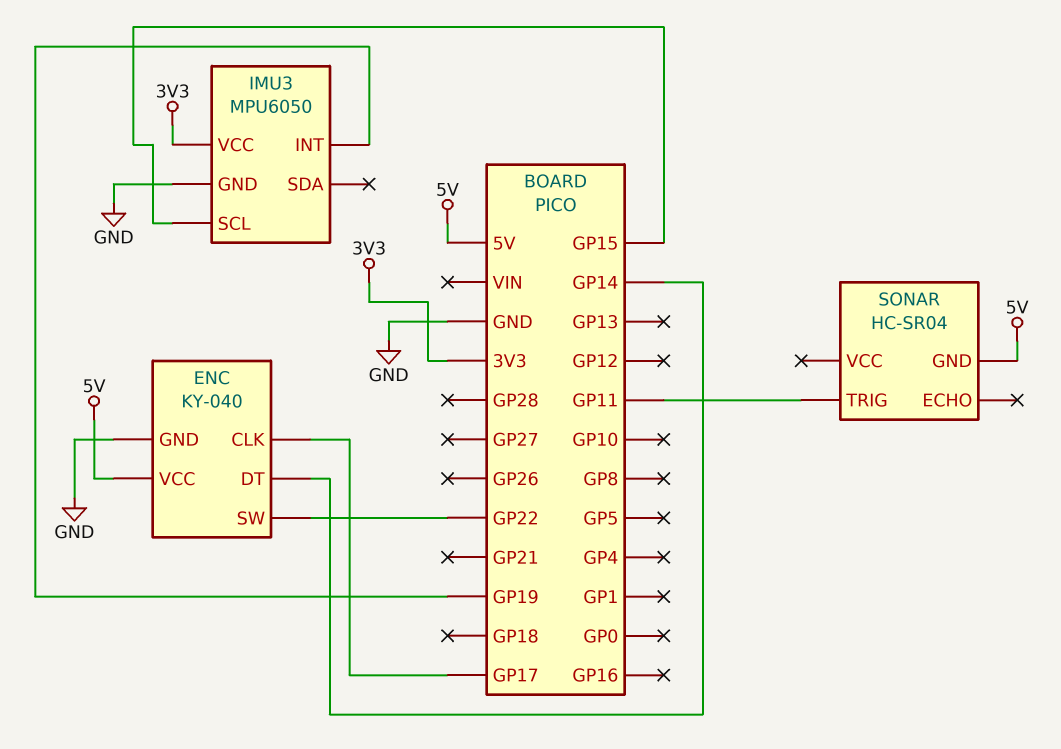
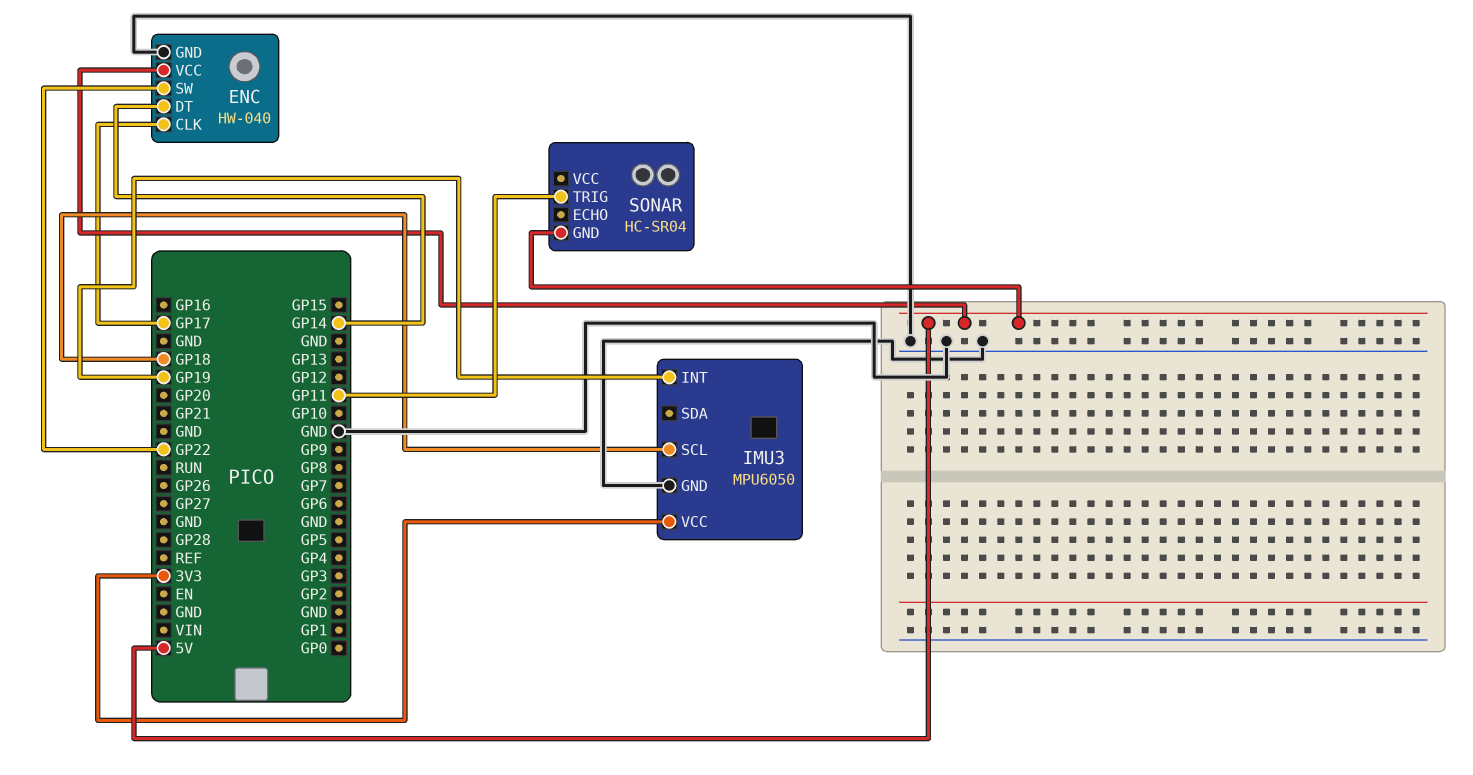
ENC: KY-040 -> HW-040
IMU3 pin SCL: GP15 -> GP18

